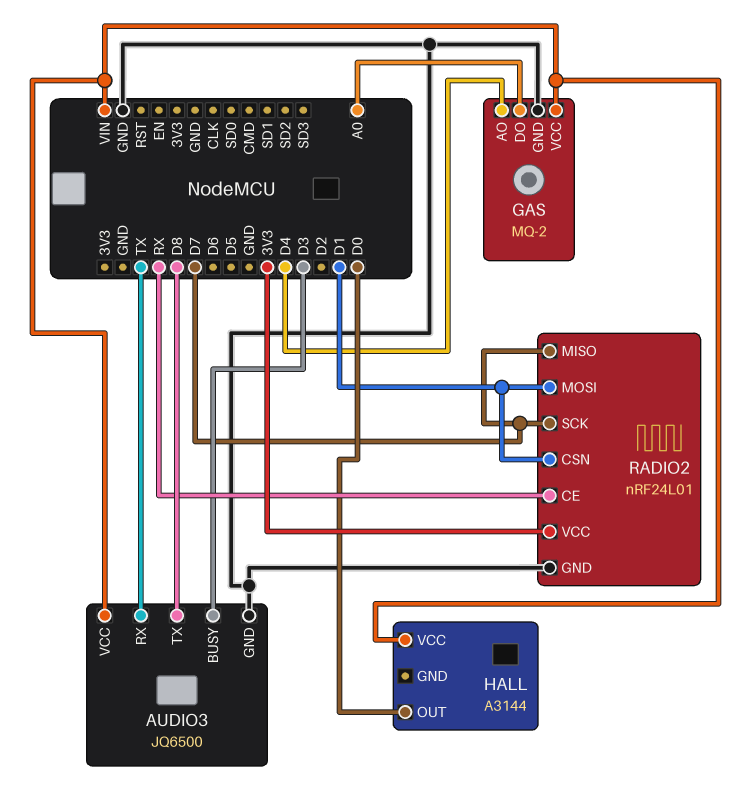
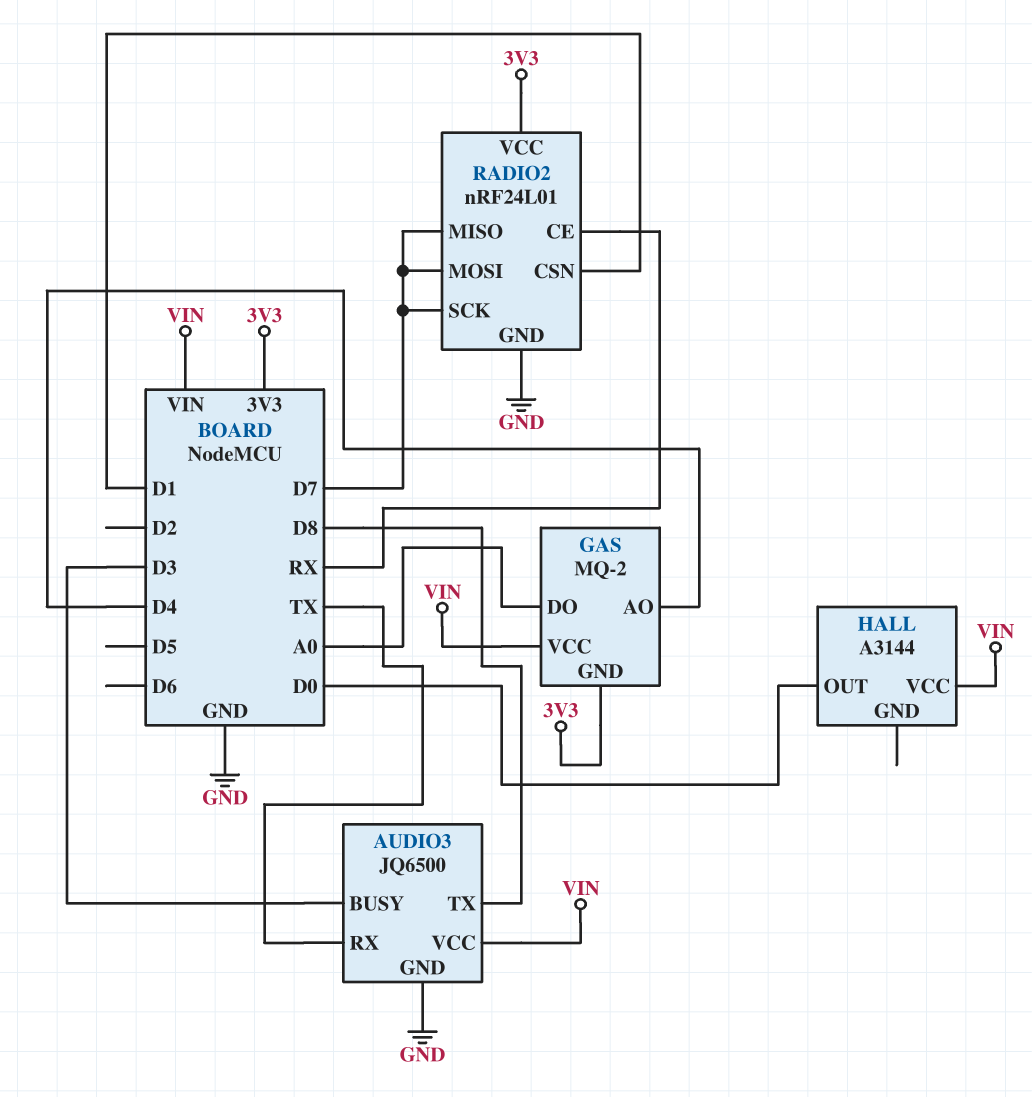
GAS pin GND: GND -> 3V3
RADIO2 pin MOSI: D1 -> D7

